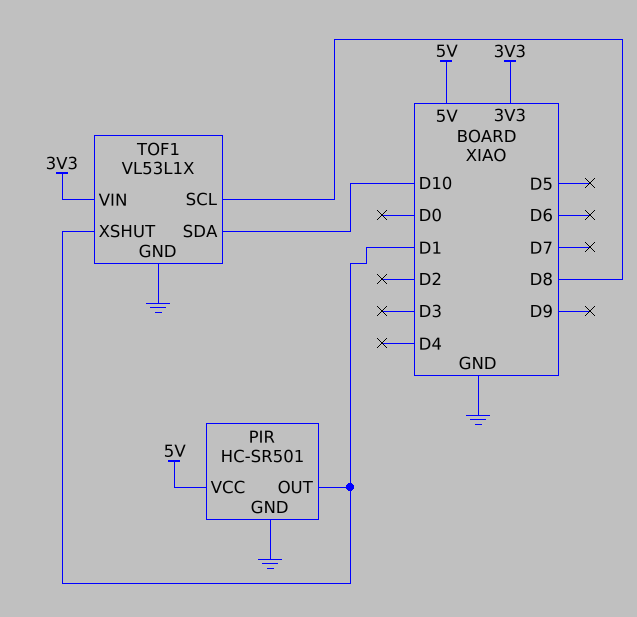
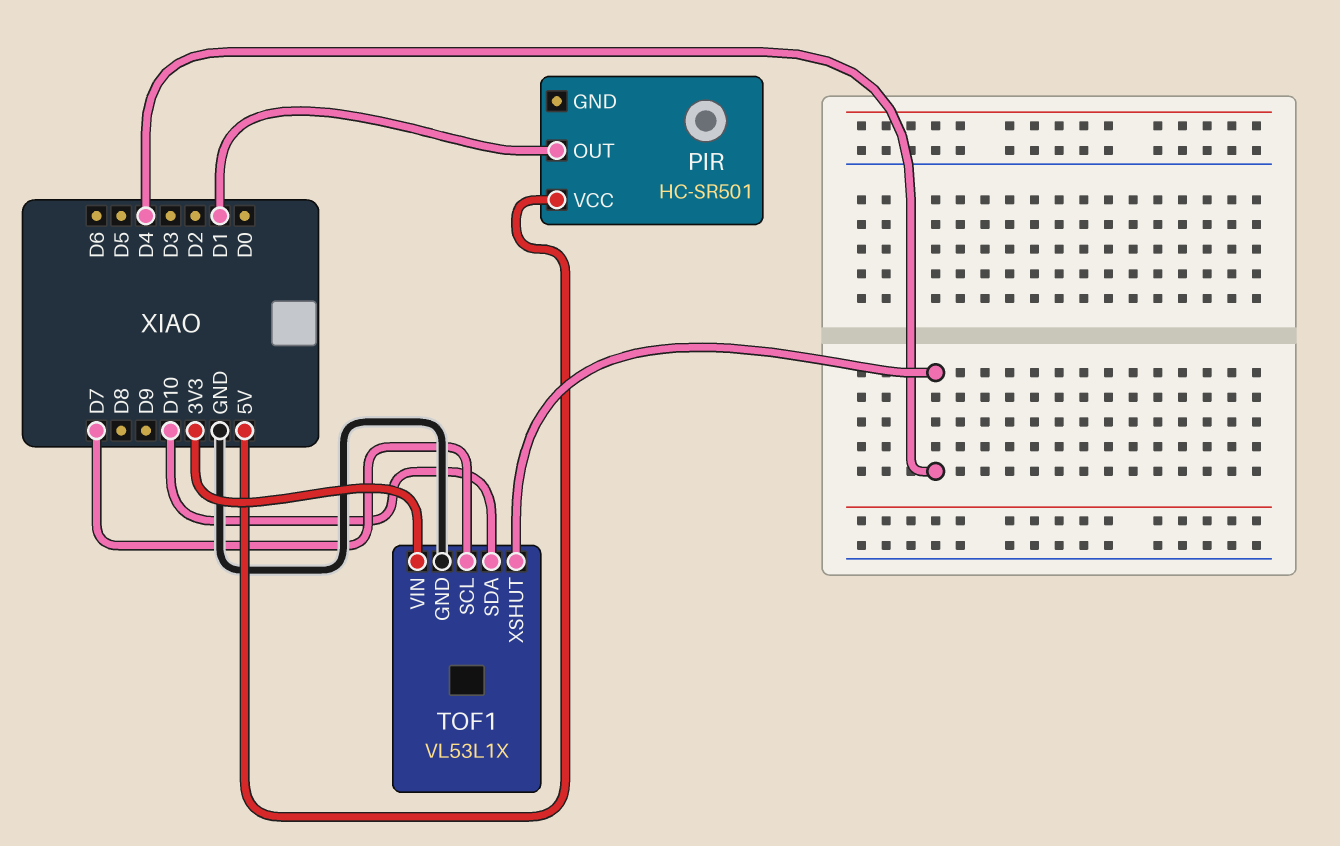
PIR pin GND: GND -> none
TOF1 pin SCL: D8 -> D7
TOF1 pin XSHUT: D1 -> D4

